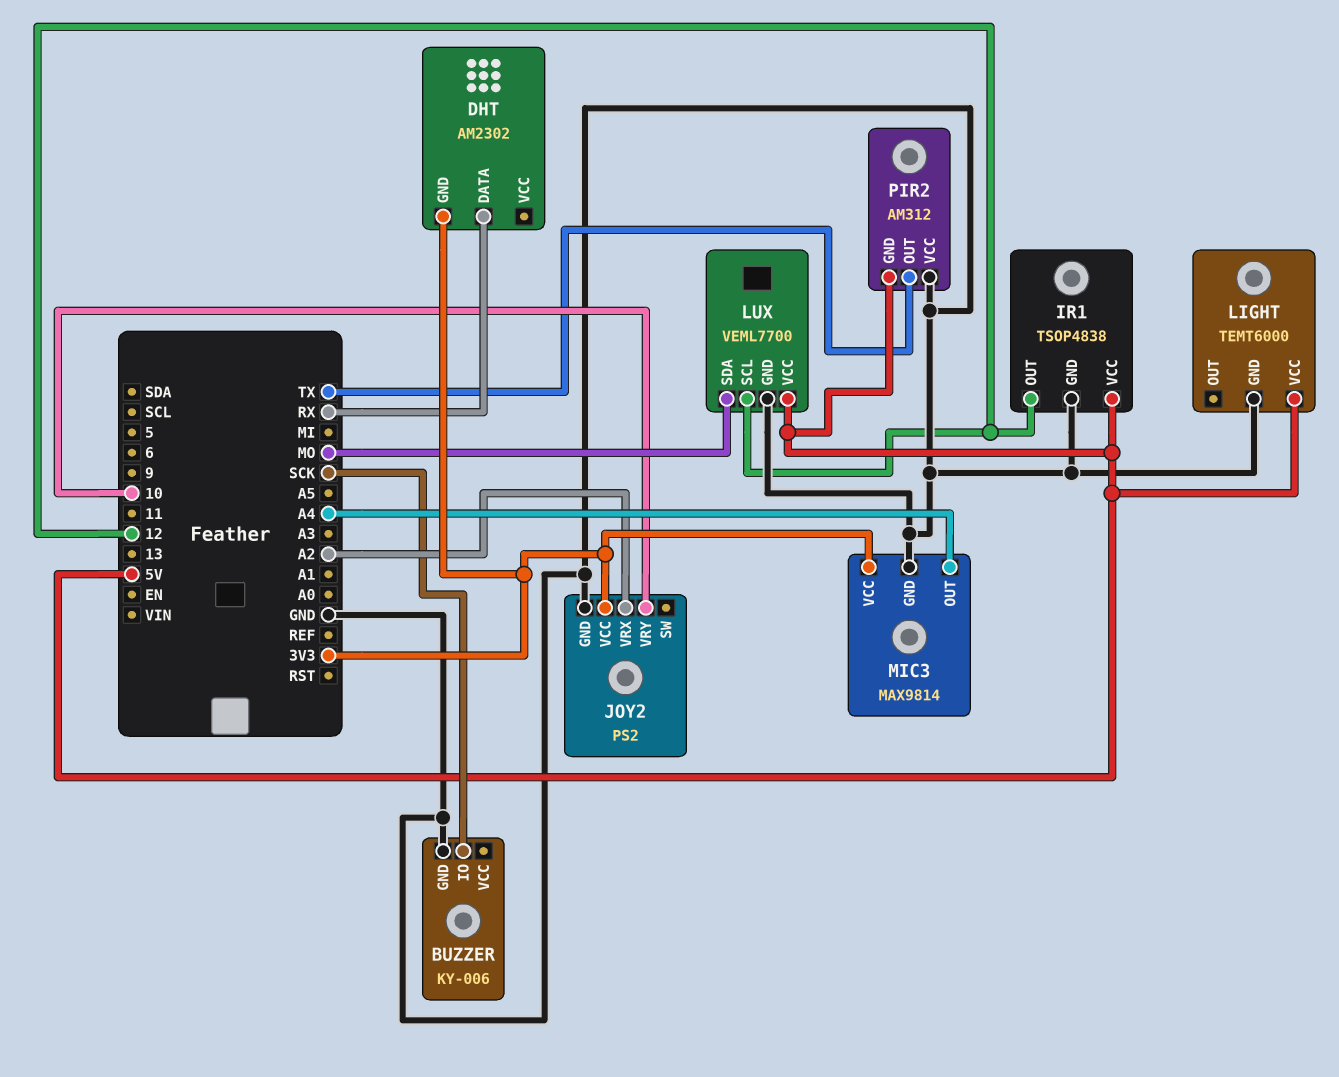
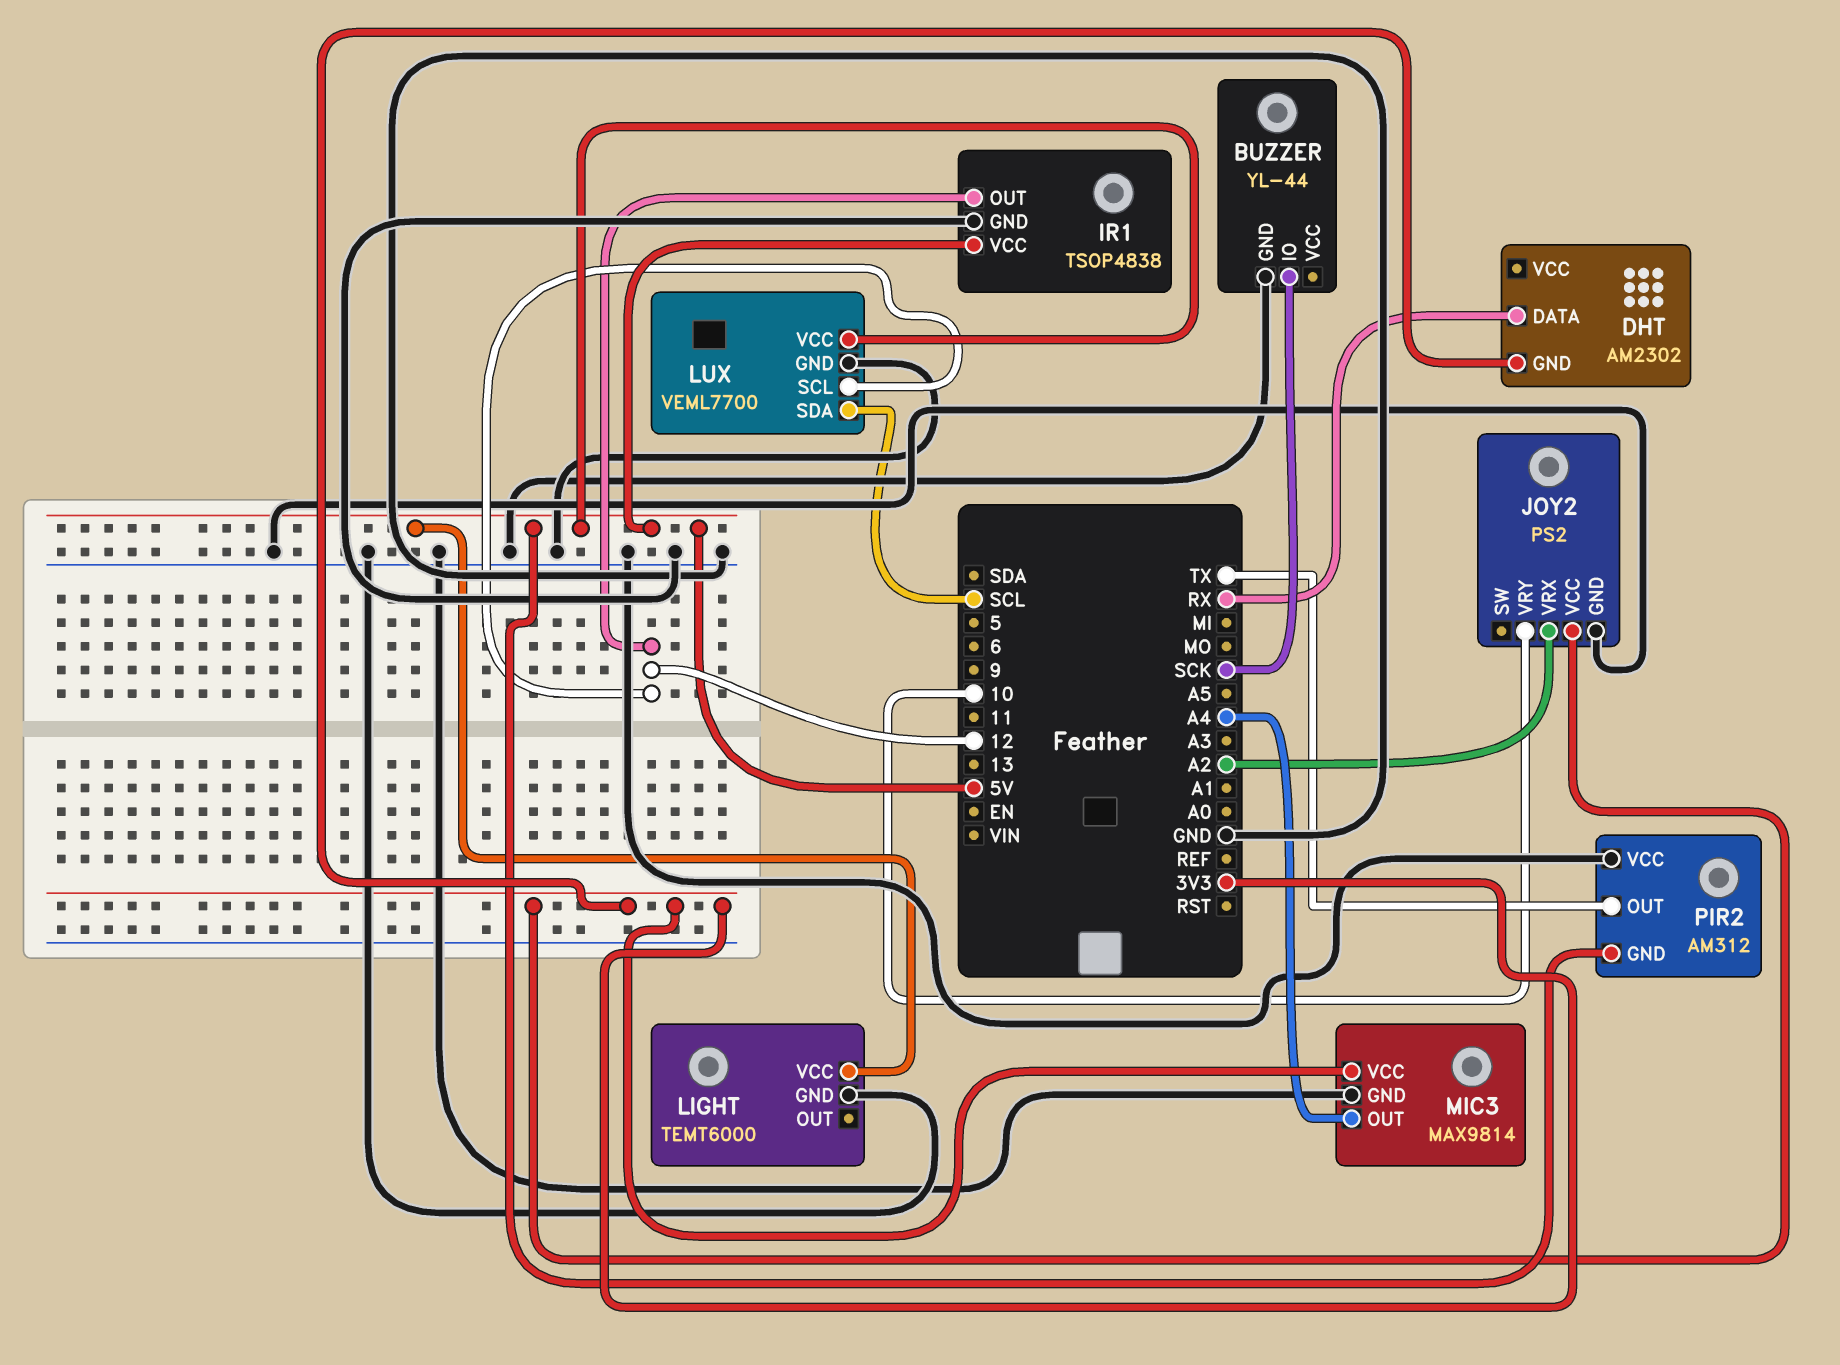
BUZZER: KY-006 -> YL-44
LUX pin SDA: MO -> SCL

